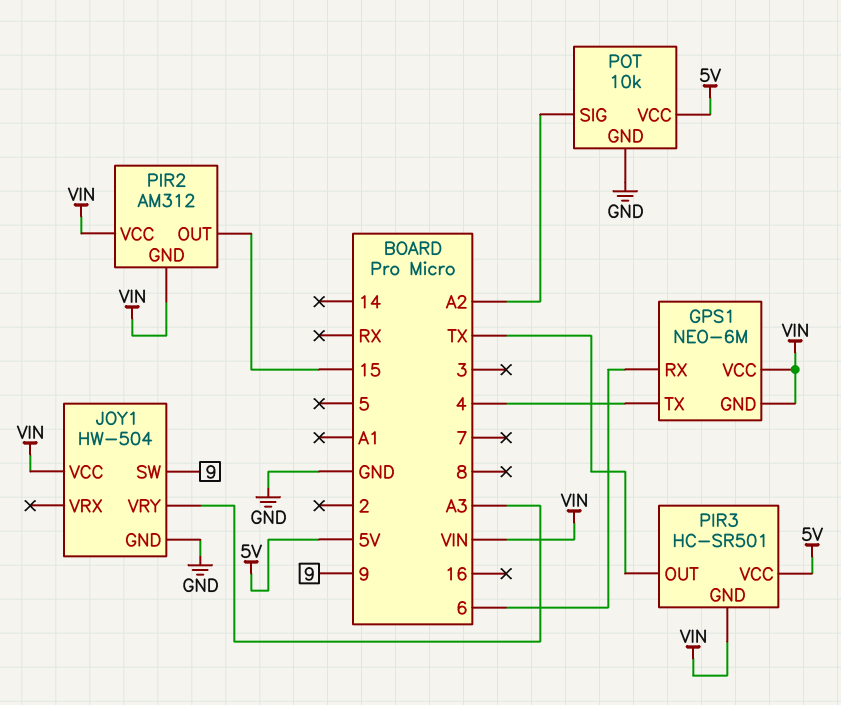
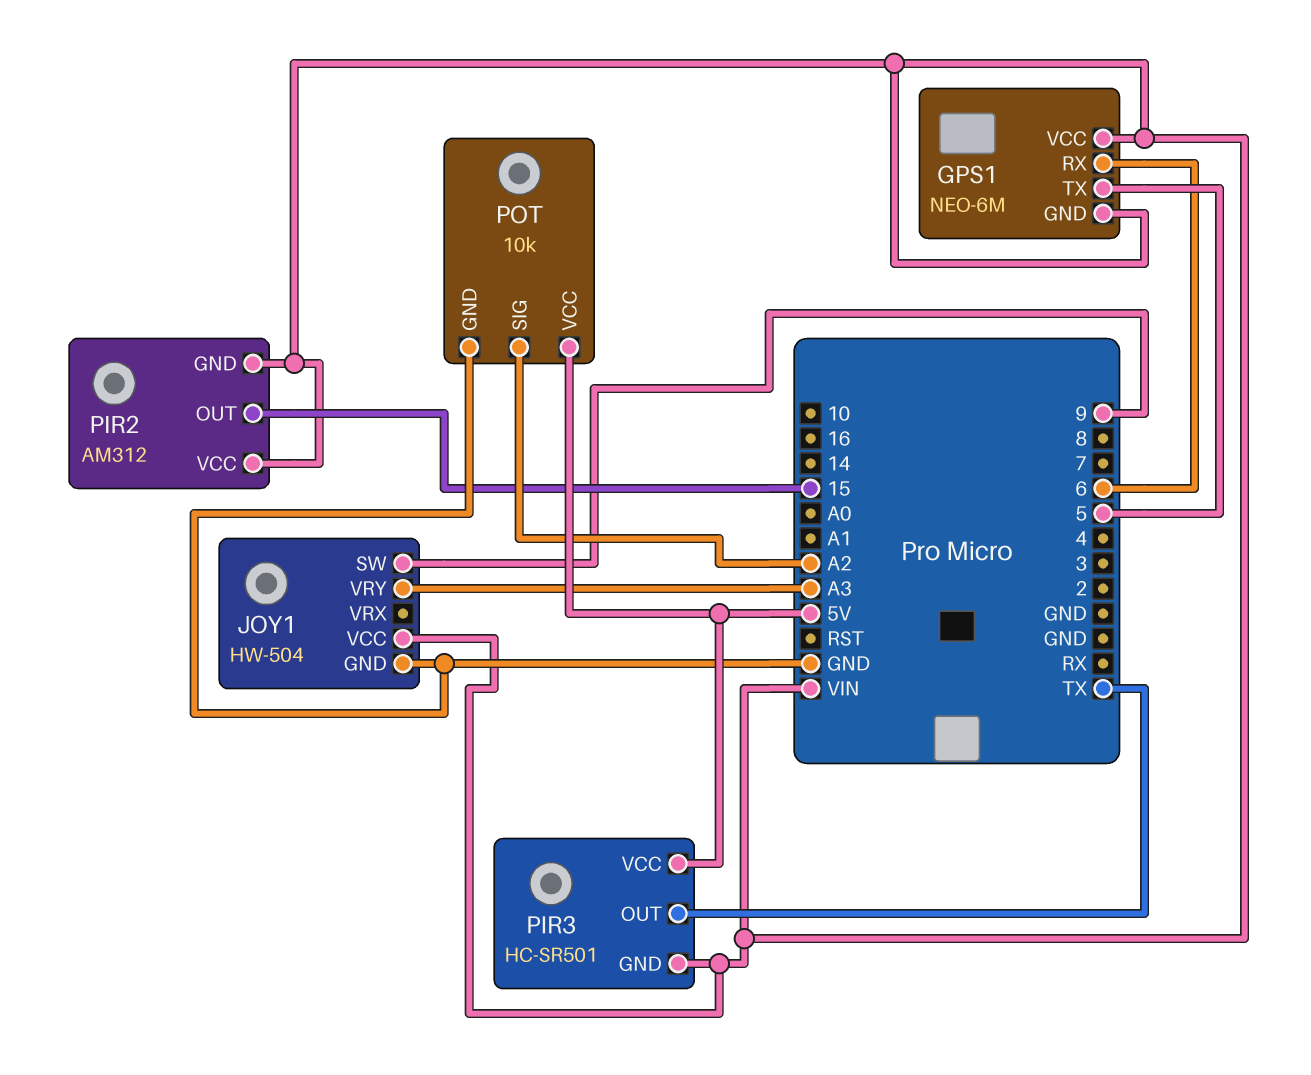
GPS1 pin TX: 4 -> 5

